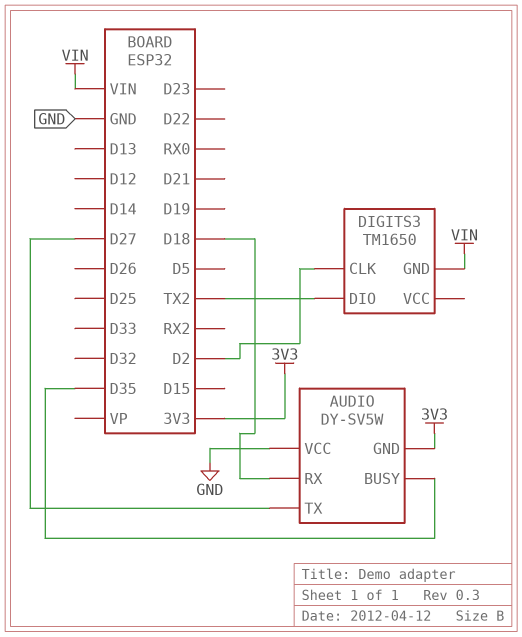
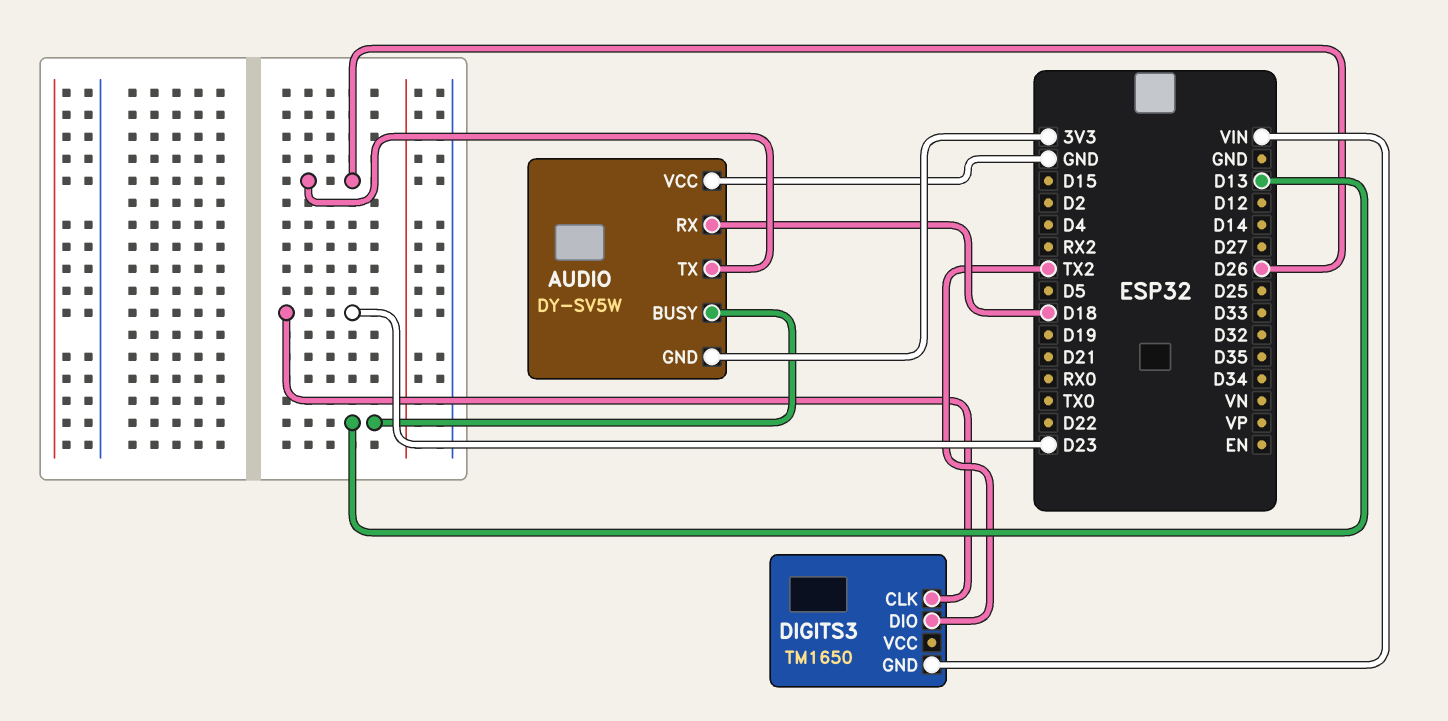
AUDIO pin BUSY: D35 -> D13
AUDIO pin TX: D27 -> D26
DIGITS3 pin CLK: D2 -> D23

